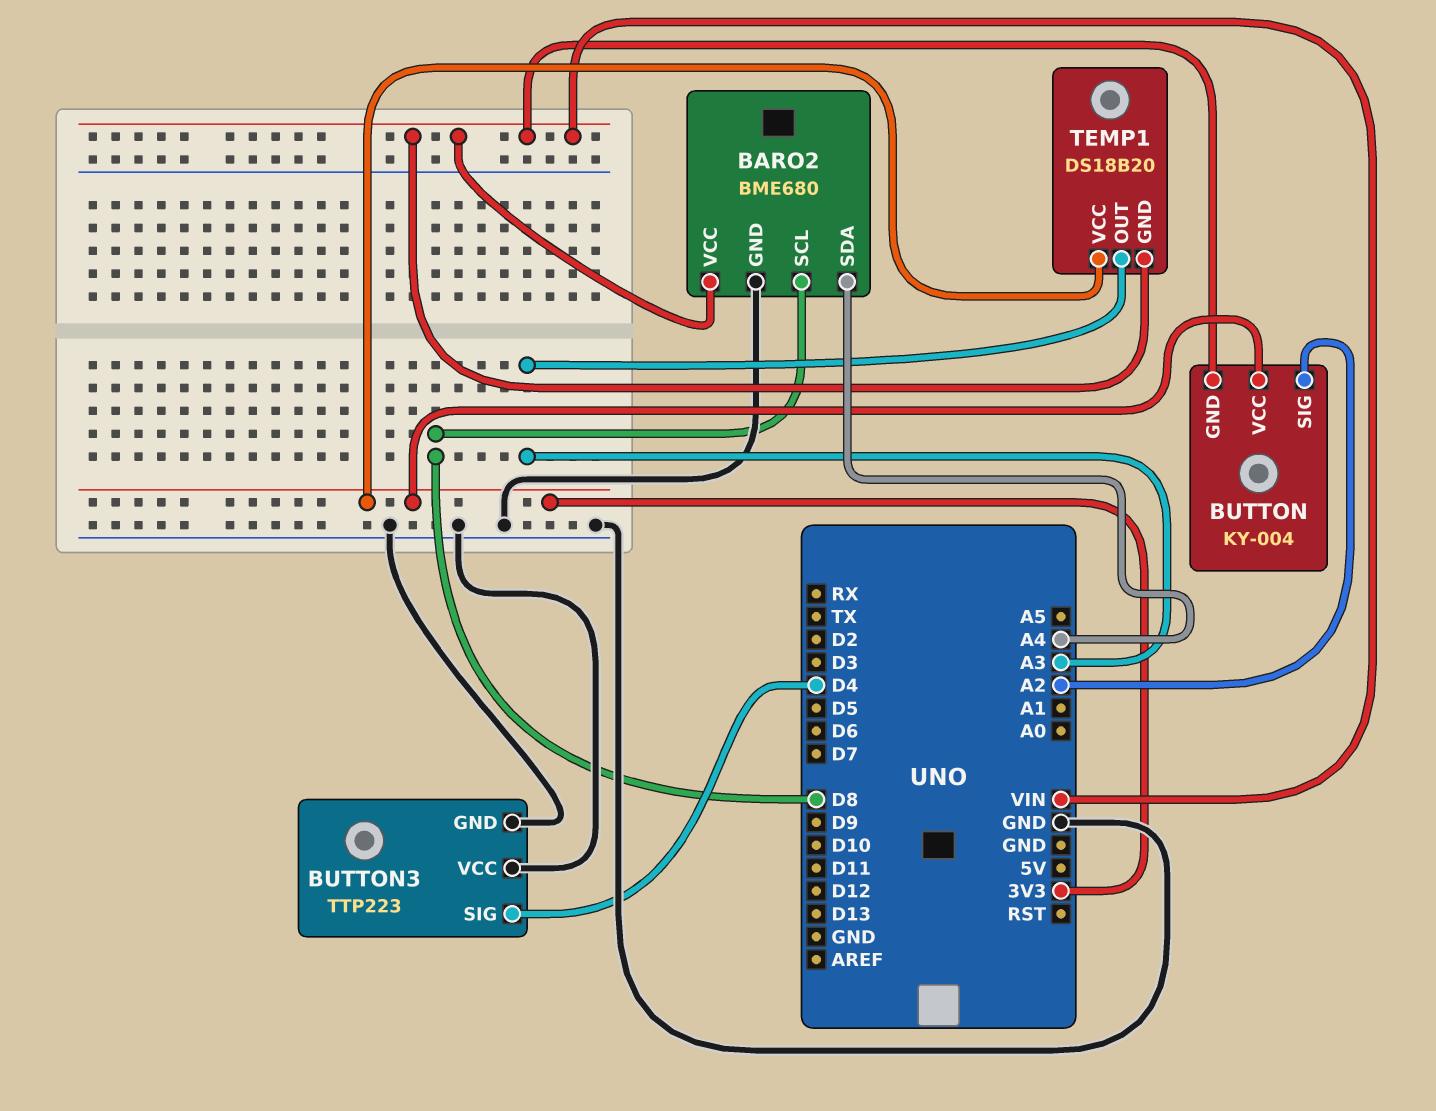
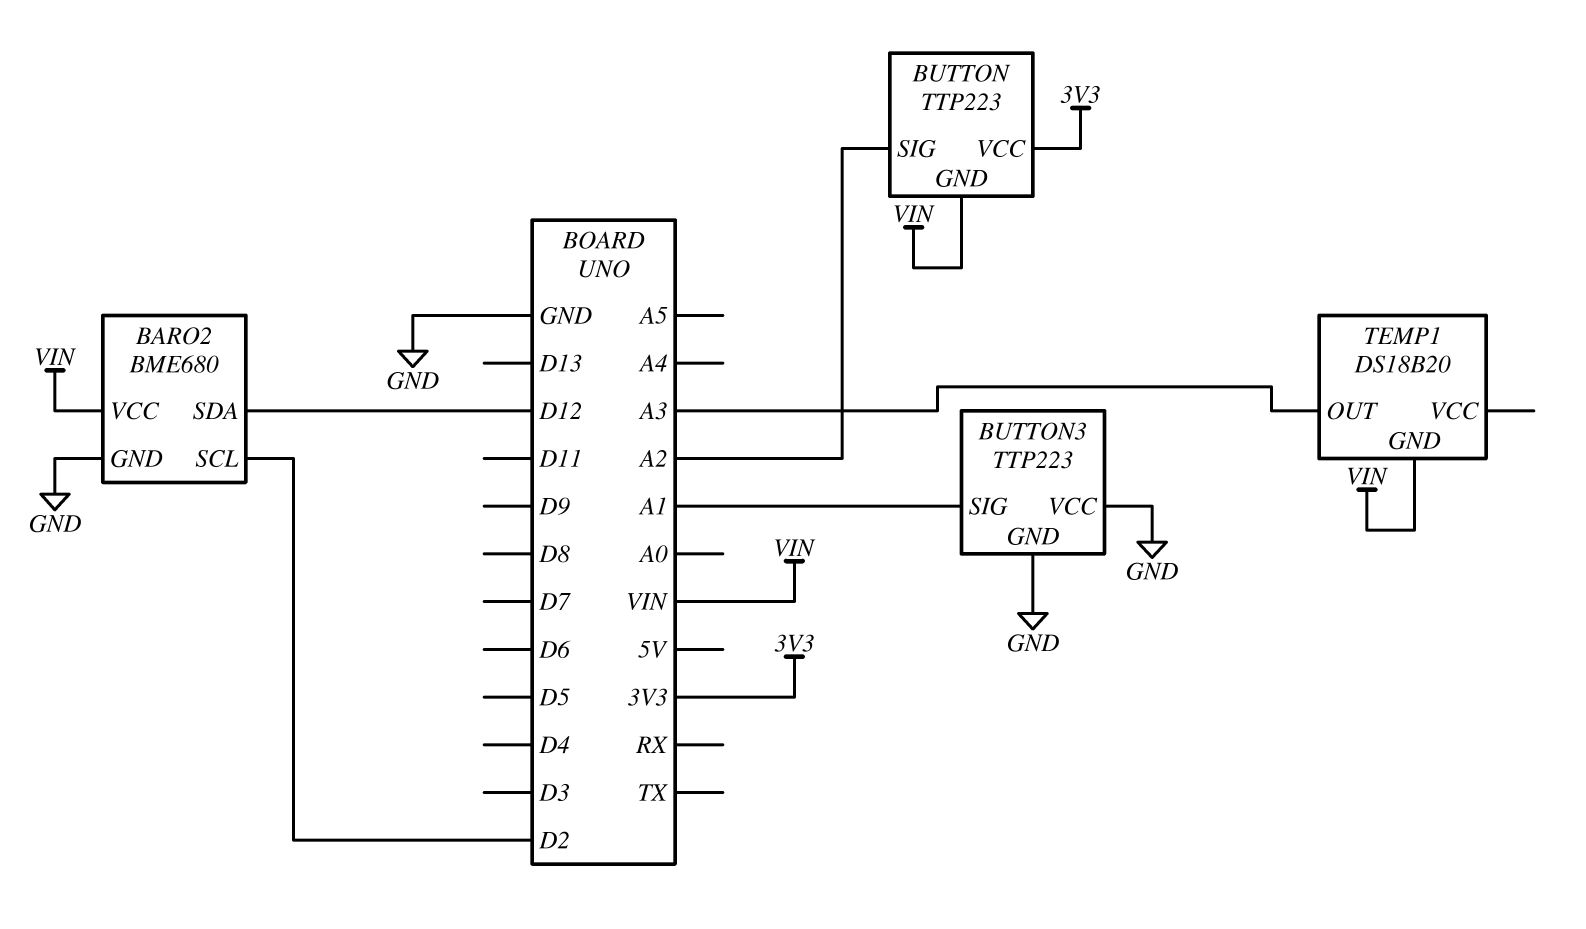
BARO2 pin SCL: D8 -> D2
BARO2 pin SDA: A4 -> D12
BUTTON: KY-004 -> TTP223
BUTTON3 pin SIG: D4 -> A1
TEMP1 pin VCC: 3V3 -> none

